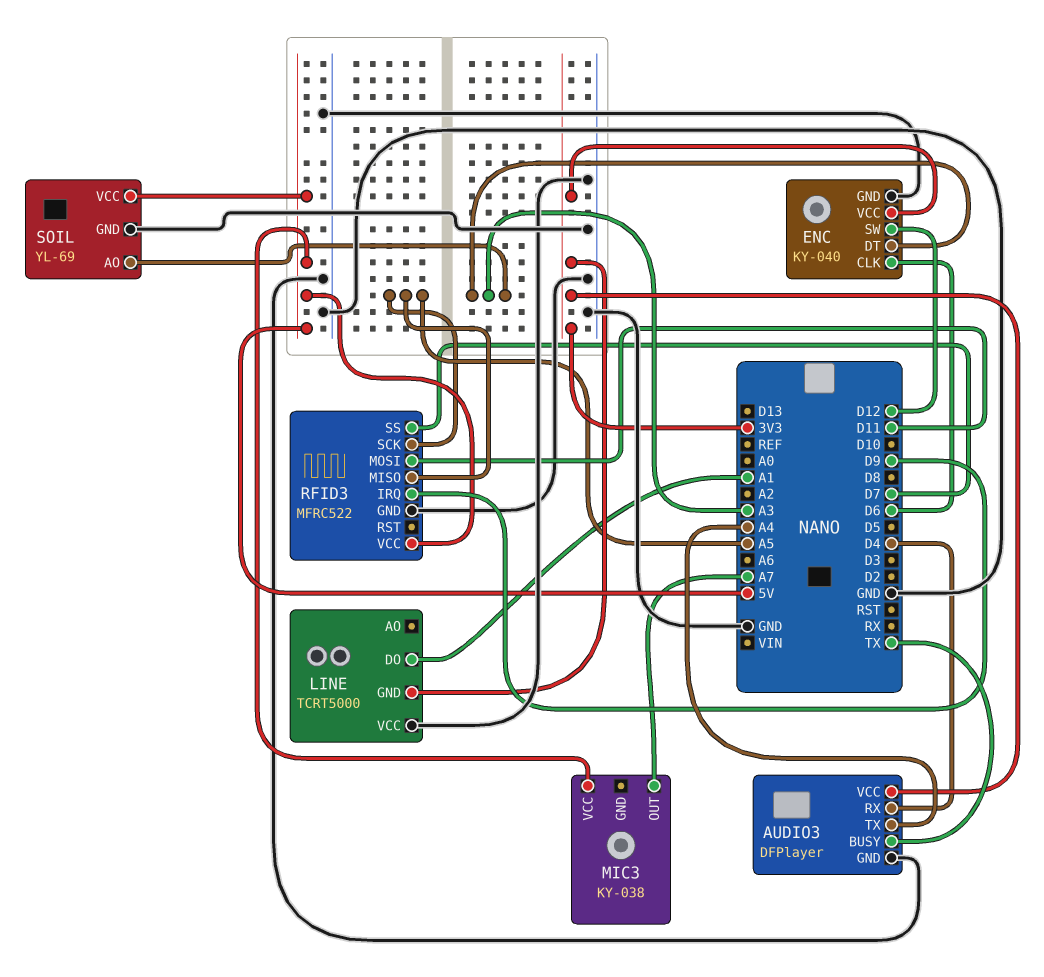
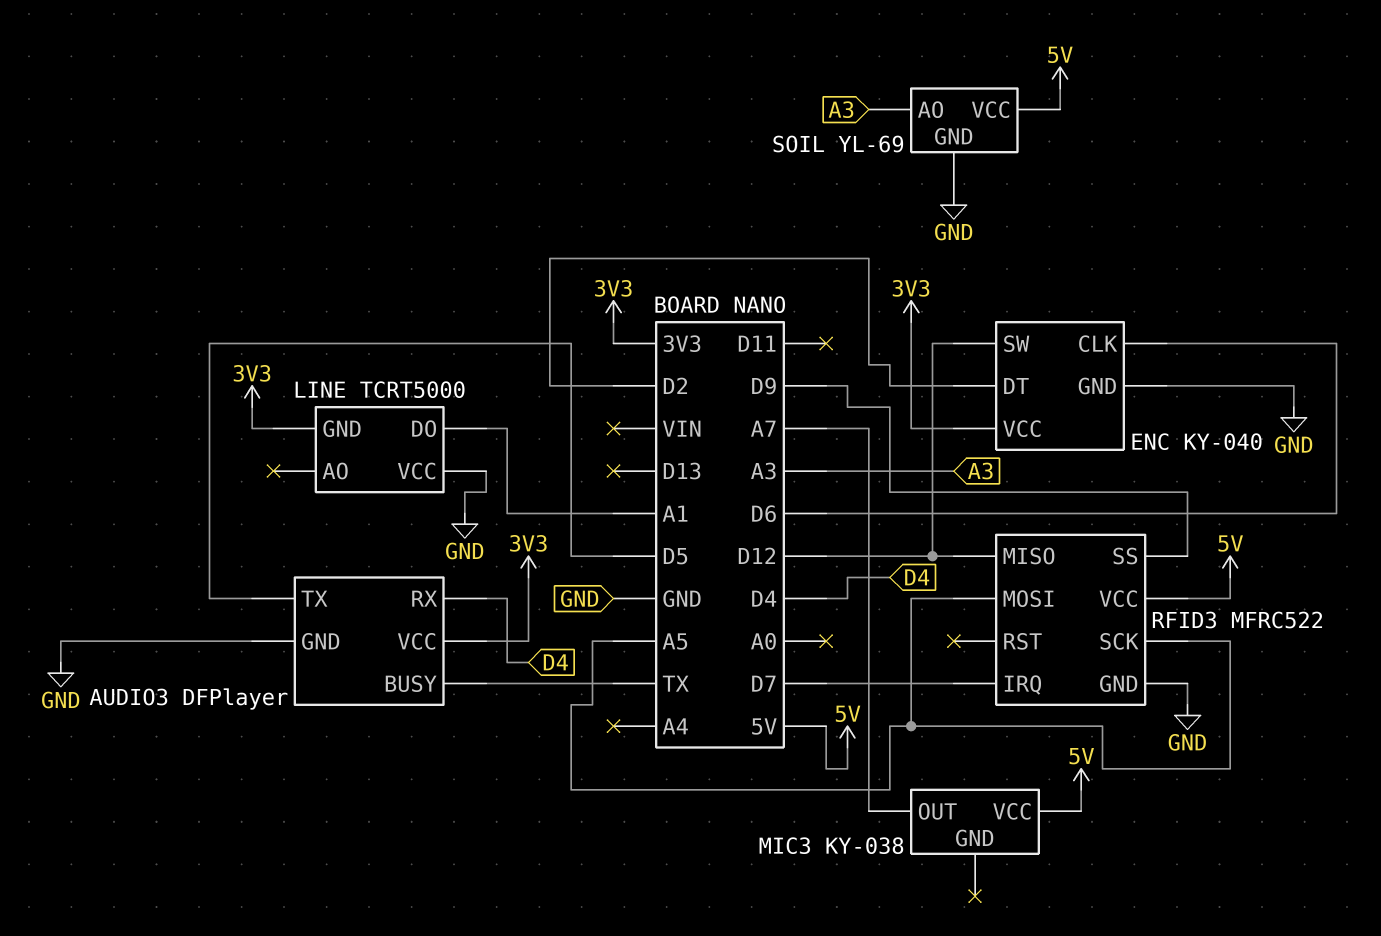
AUDIO3 pin TX: A4 -> D5
ENC pin DT: A3 -> D2
RFID3 pin IRQ: D9 -> D7
RFID3 pin MISO: A5 -> D12
RFID3 pin MOSI: D11 -> A5
RFID3 pin SS: D7 -> D9

